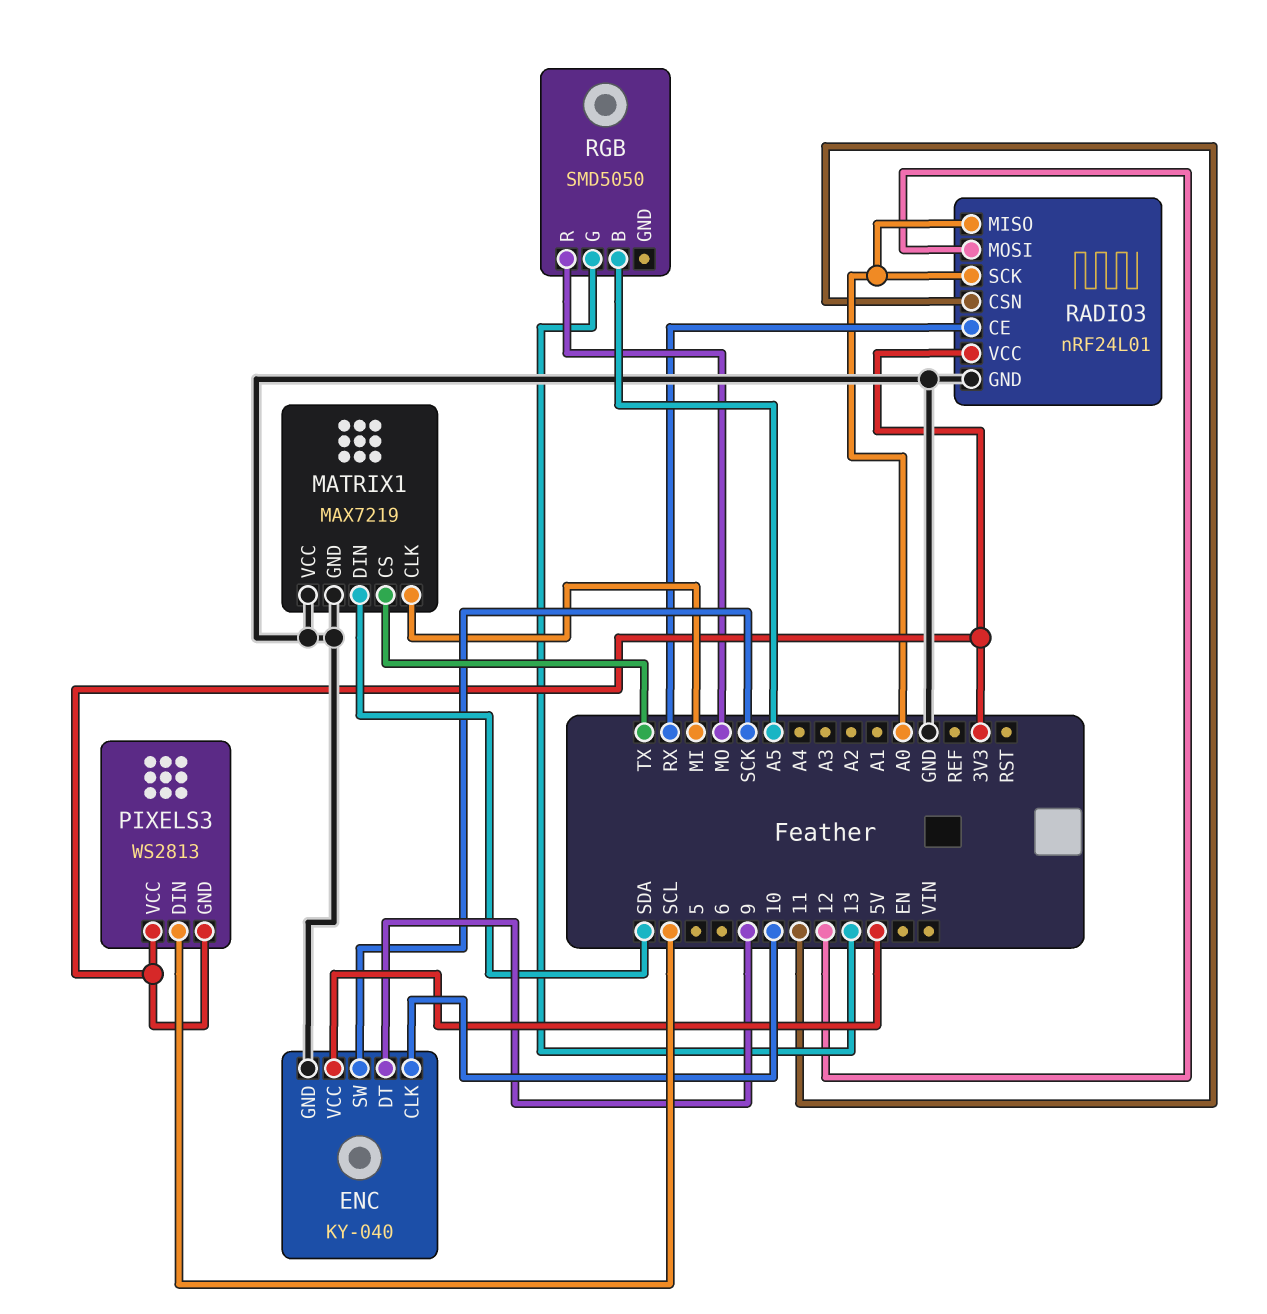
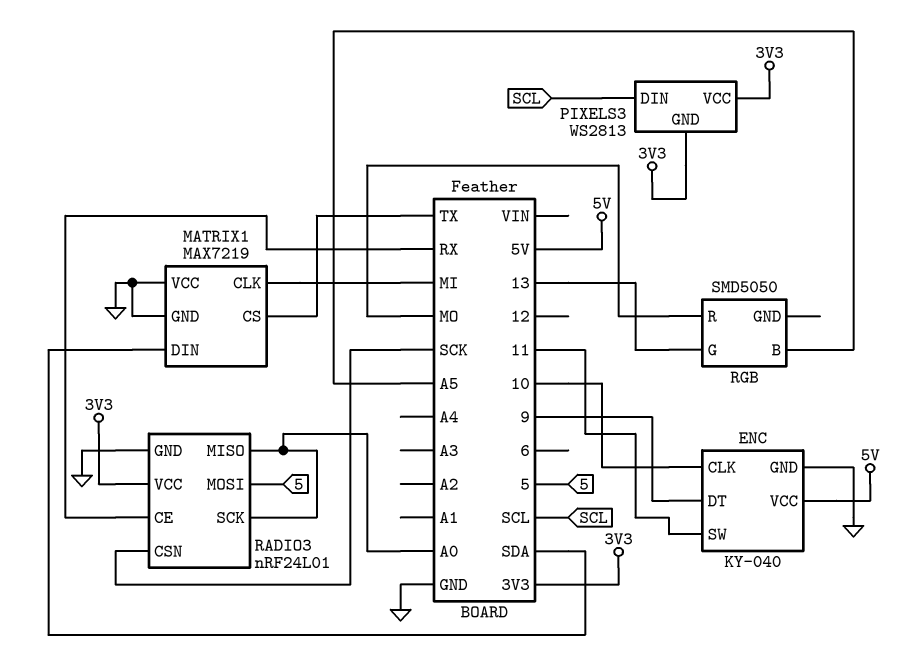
ENC pin SW: SCK -> 11
RADIO3 pin CSN: 11 -> SCK
RADIO3 pin MOSI: 12 -> 5

